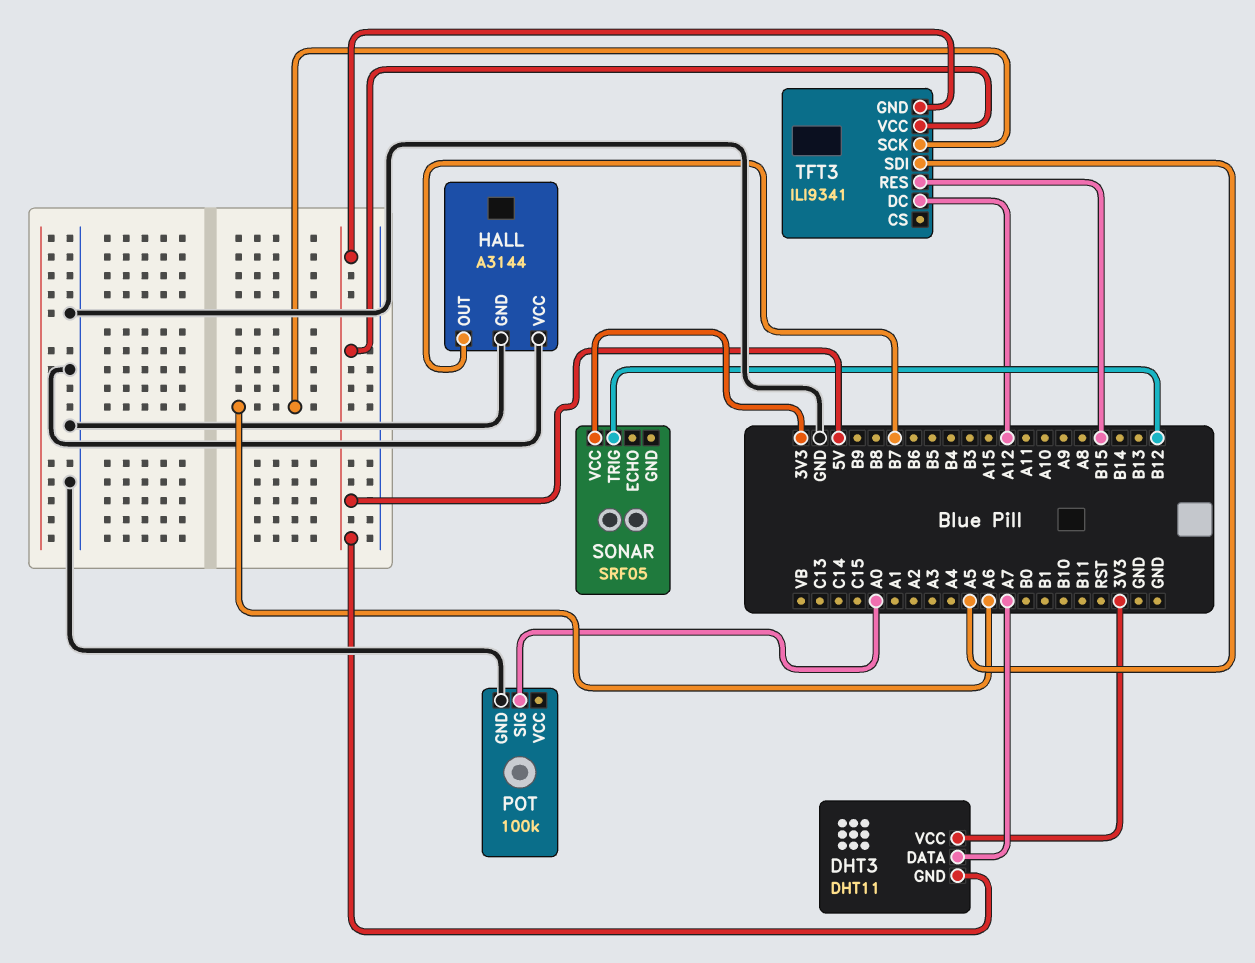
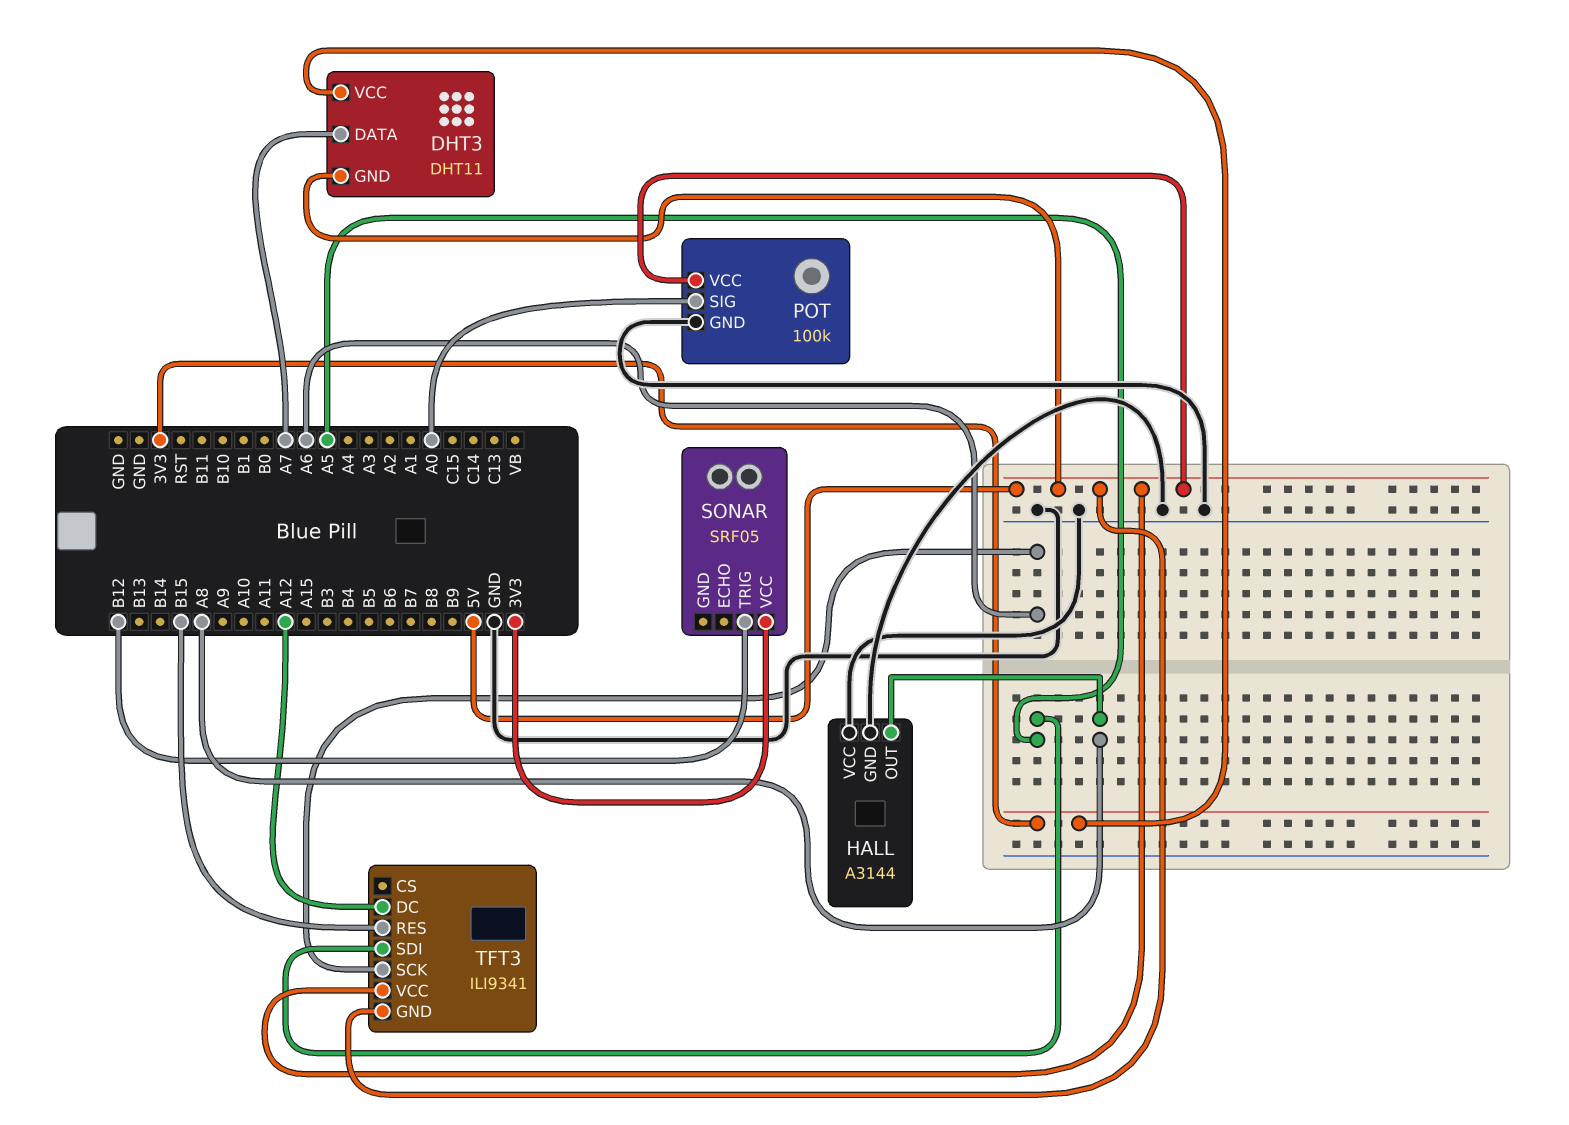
HALL pin OUT: B7 -> A8
POT pin VCC: none -> 5V

